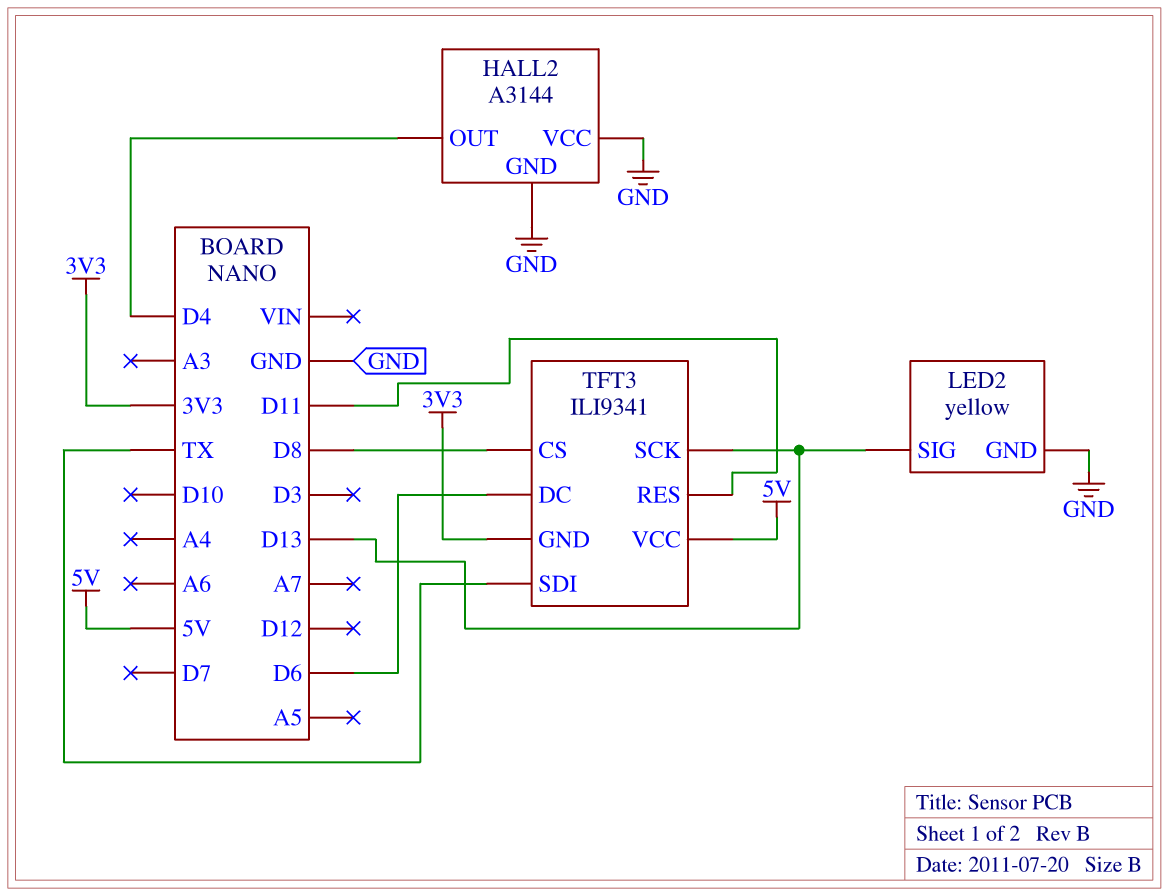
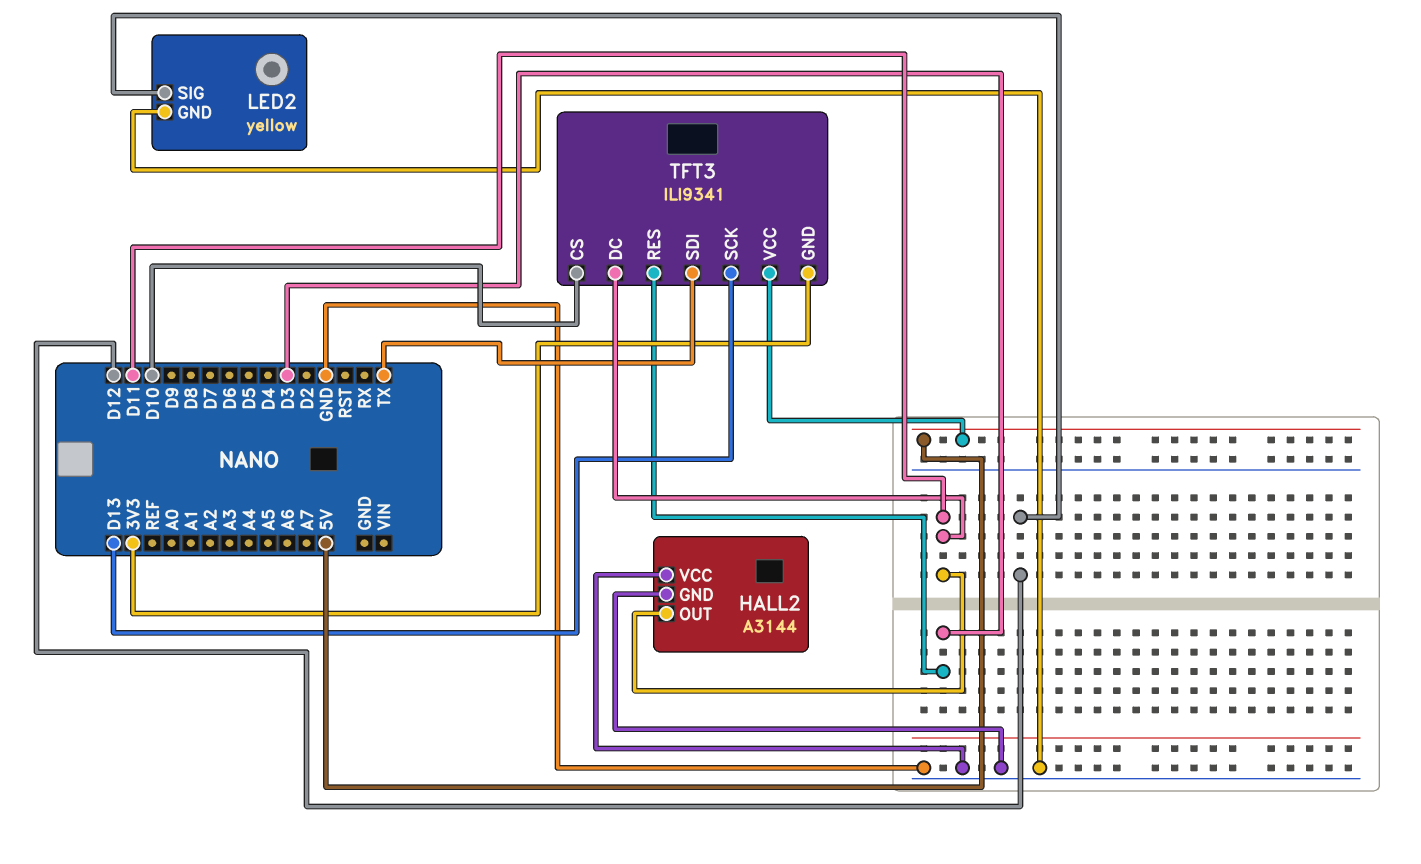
HALL2 pin OUT: D4 -> D11
LED2 pin SIG: D13 -> D12
TFT3 pin CS: D8 -> D10
TFT3 pin DC: D6 -> D11
TFT3 pin RES: D11 -> D3

